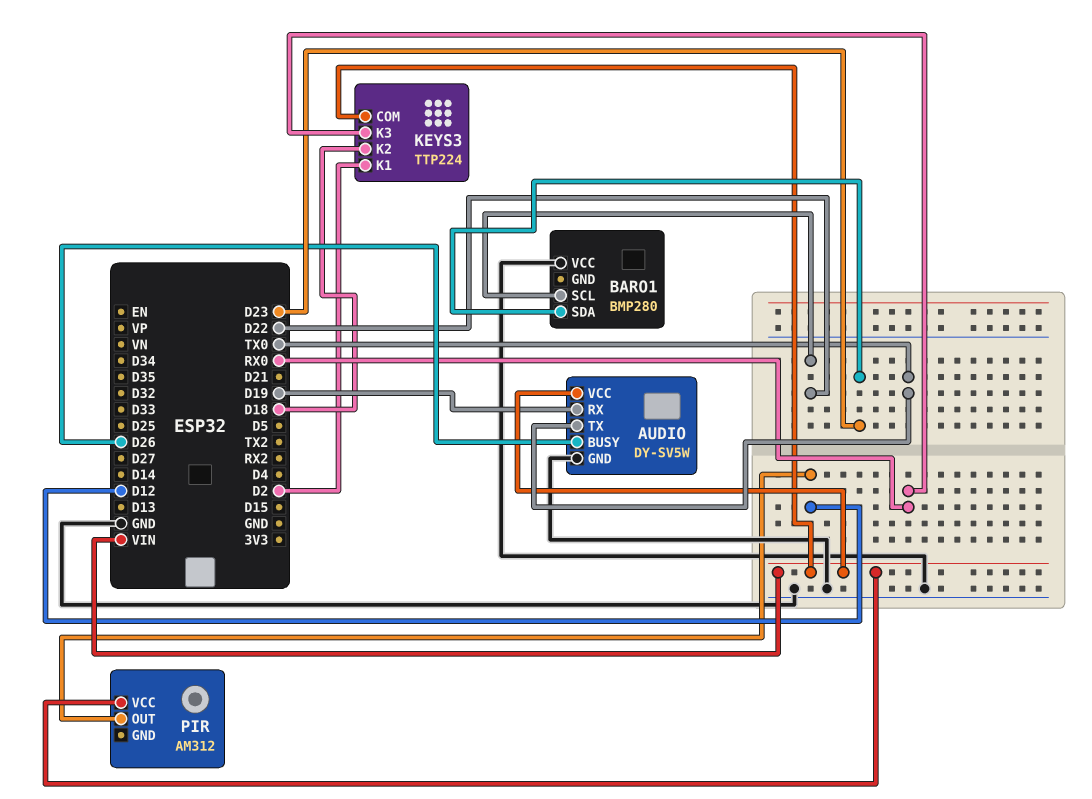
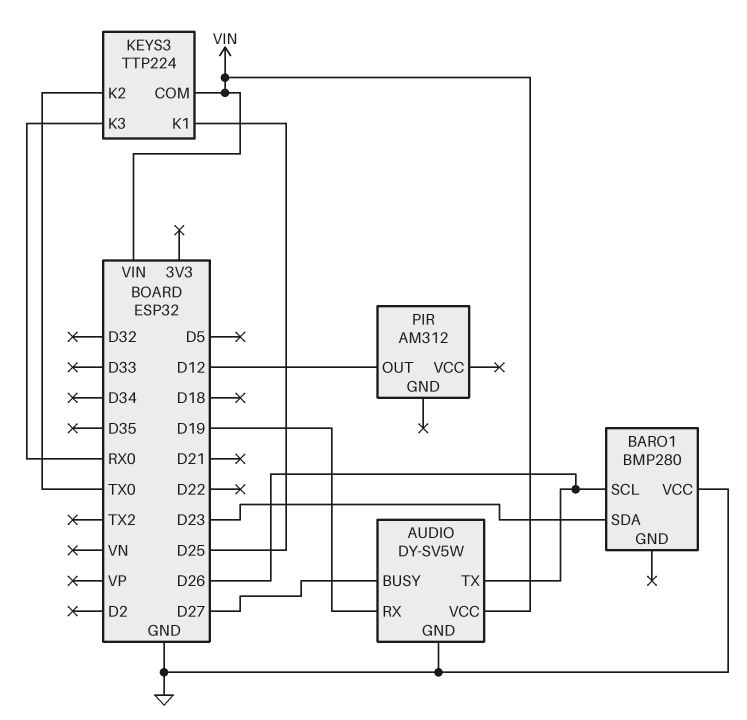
AUDIO pin BUSY: D26 -> D27
AUDIO pin TX: TX0 -> D26
BARO1 pin SCL: D22 -> D26
KEYS3 pin K1: D2 -> D25
KEYS3 pin K2: D18 -> TX0
PIR pin VCC: VIN -> none

